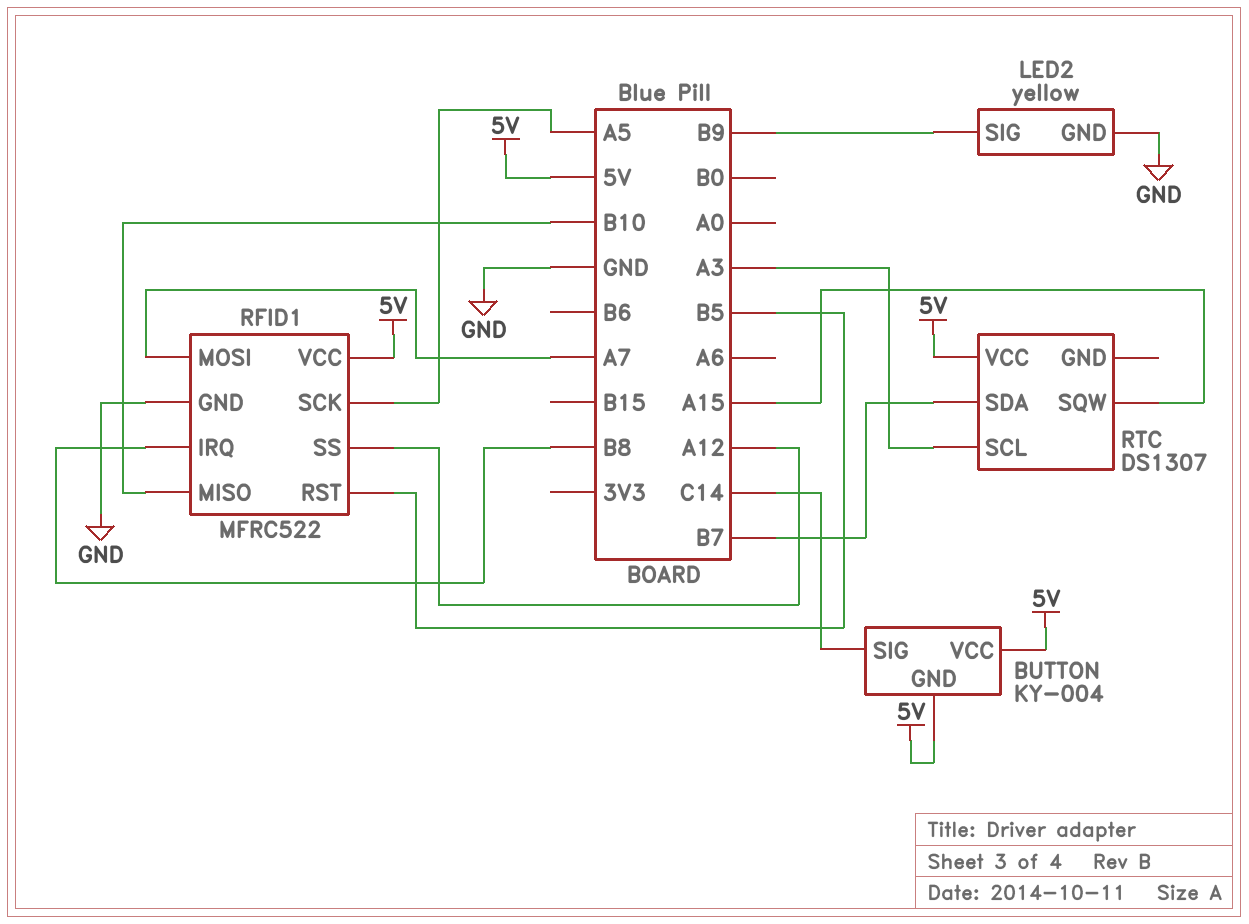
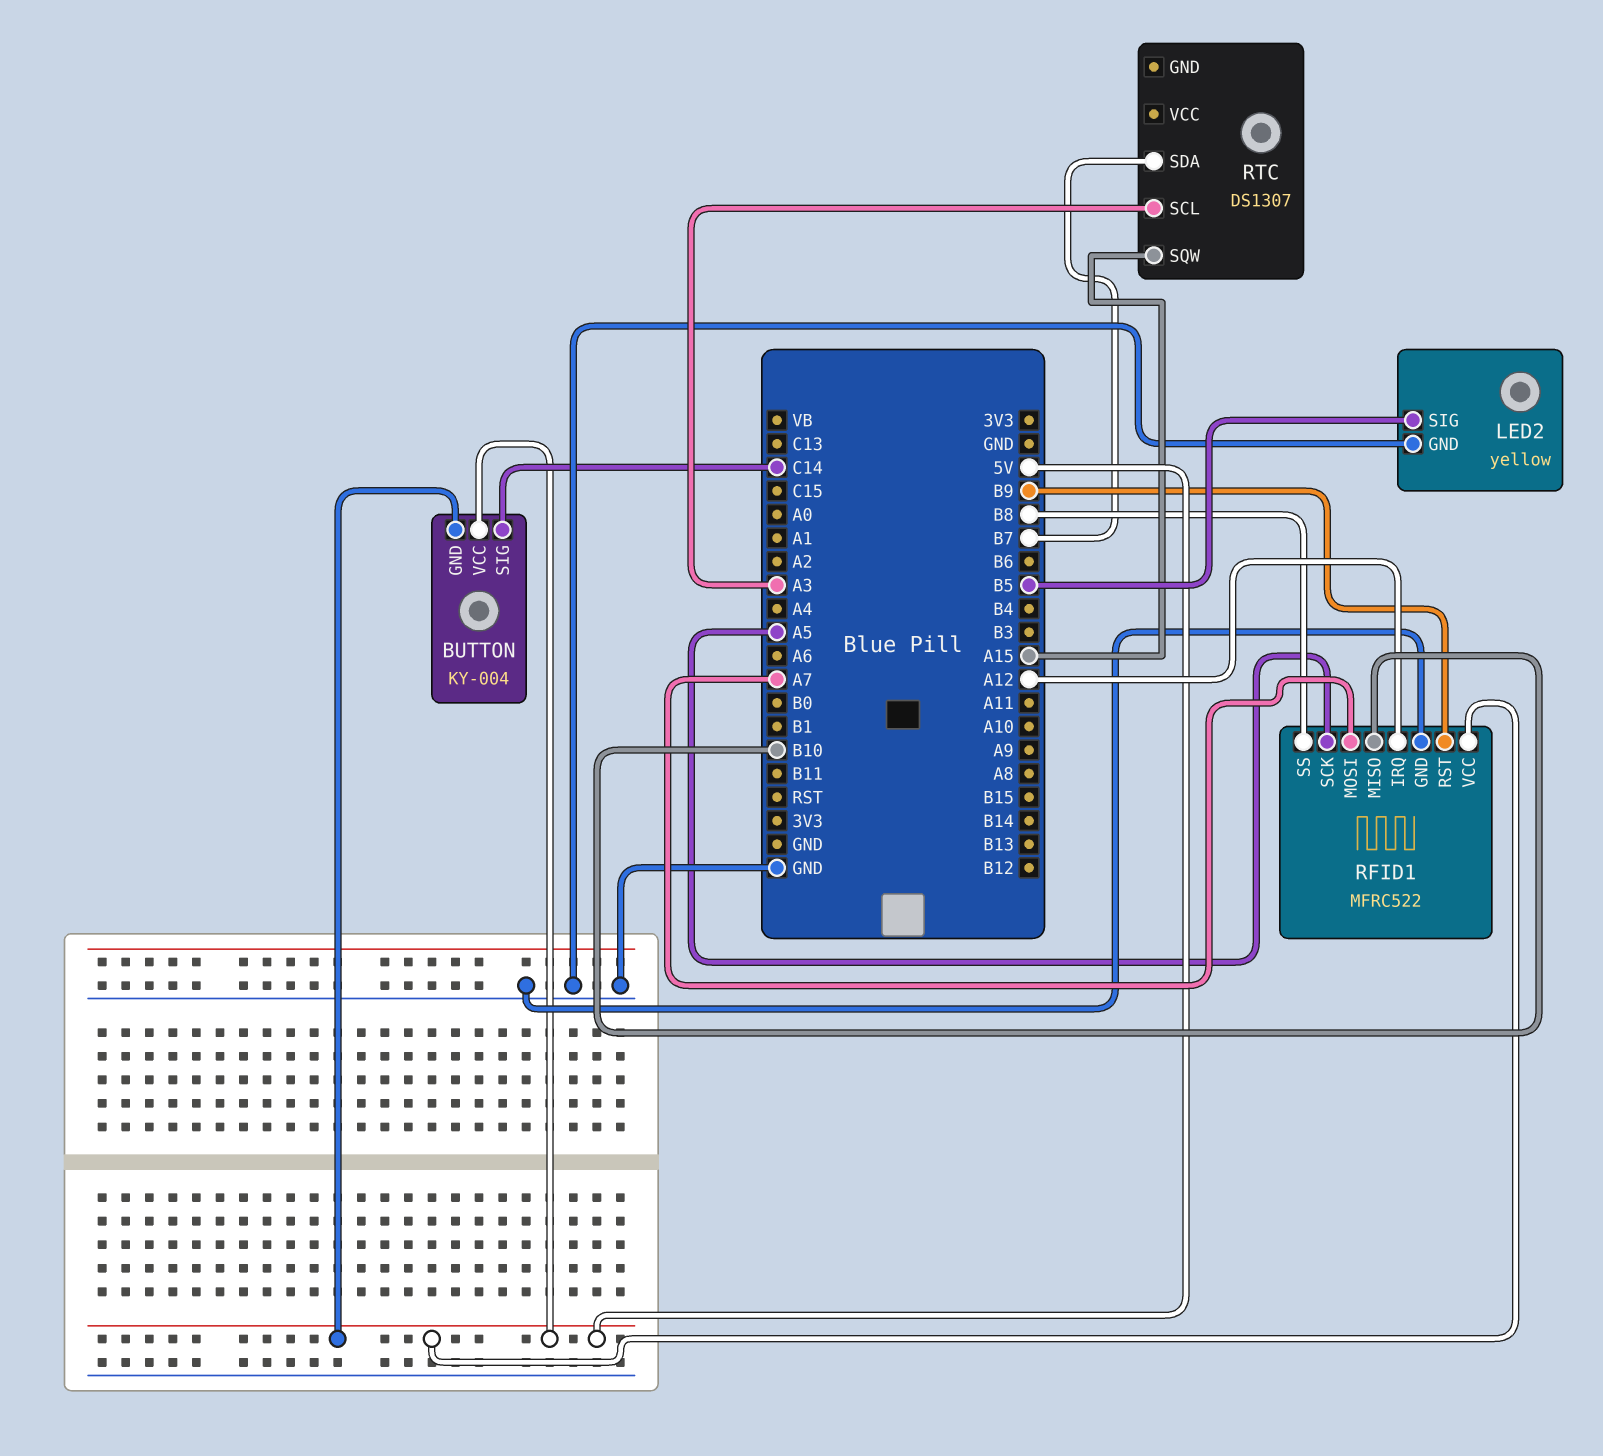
LED2 pin SIG: B9 -> B5
RFID1 pin IRQ: B8 -> A12
RFID1 pin RST: B5 -> B9
RFID1 pin SS: A12 -> B8
RTC pin VCC: 5V -> none

